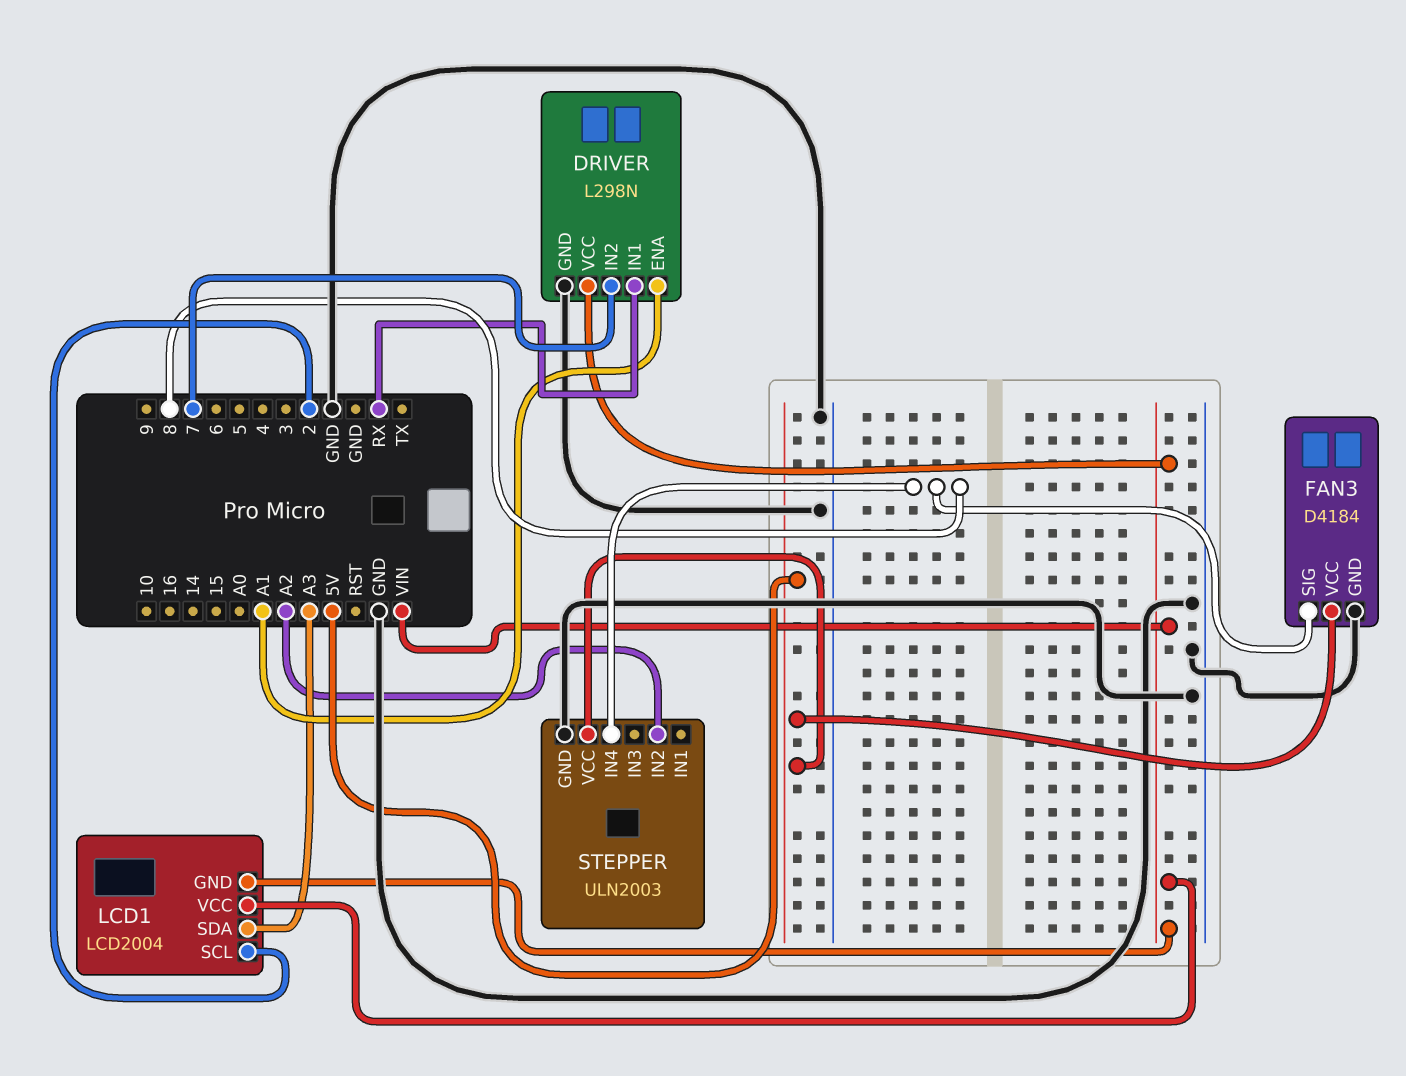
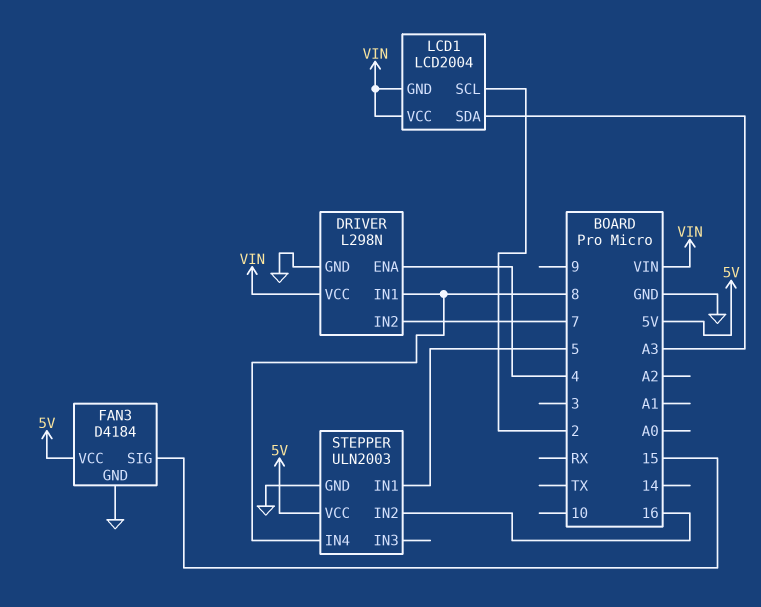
DRIVER pin ENA: A1 -> 4
DRIVER pin IN1: RX -> 8
FAN3 pin SIG: 8 -> 15
STEPPER pin IN1: none -> 5
STEPPER pin IN2: A2 -> 16

